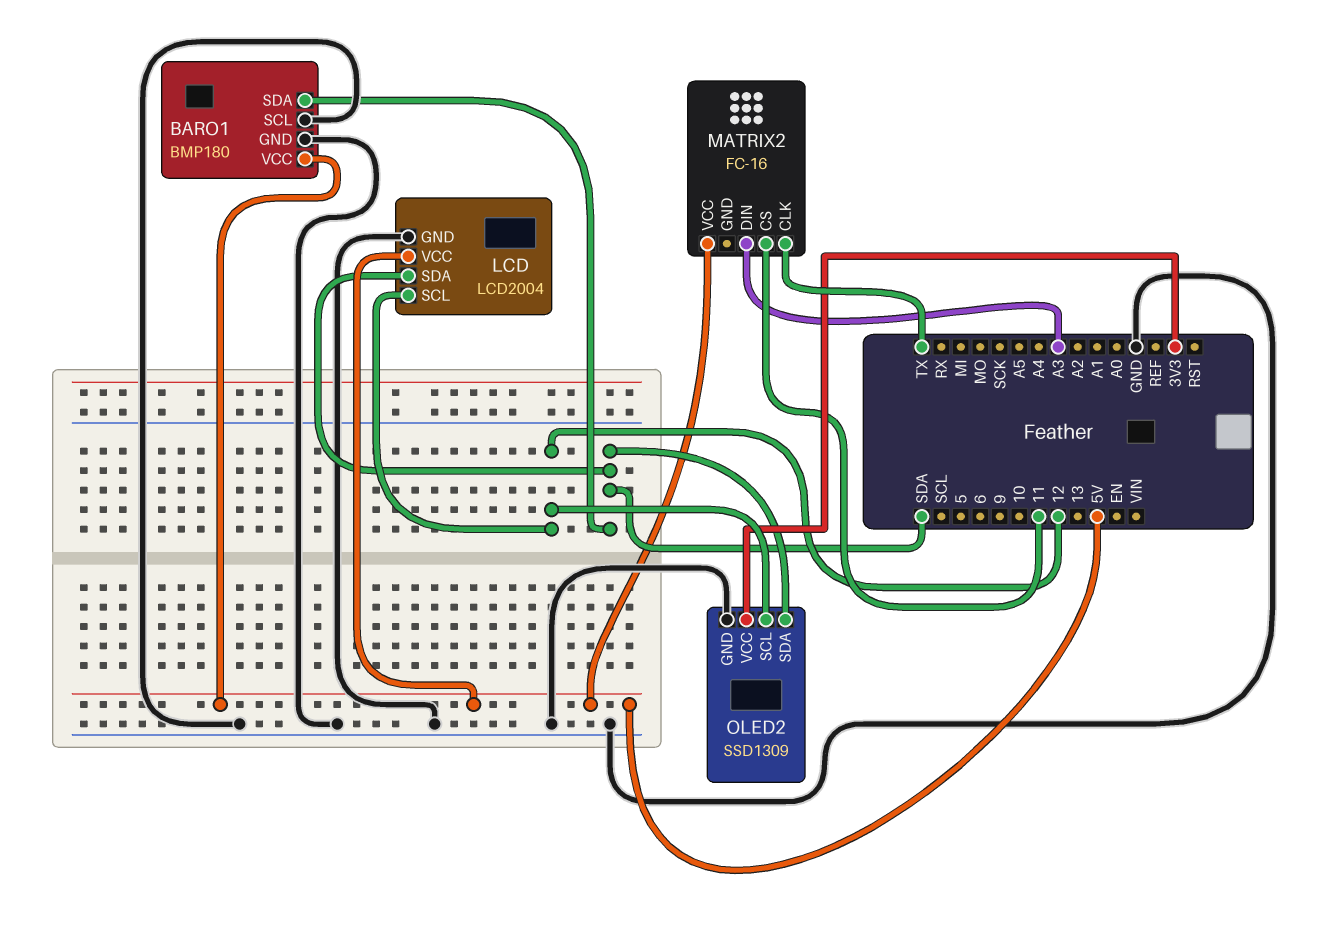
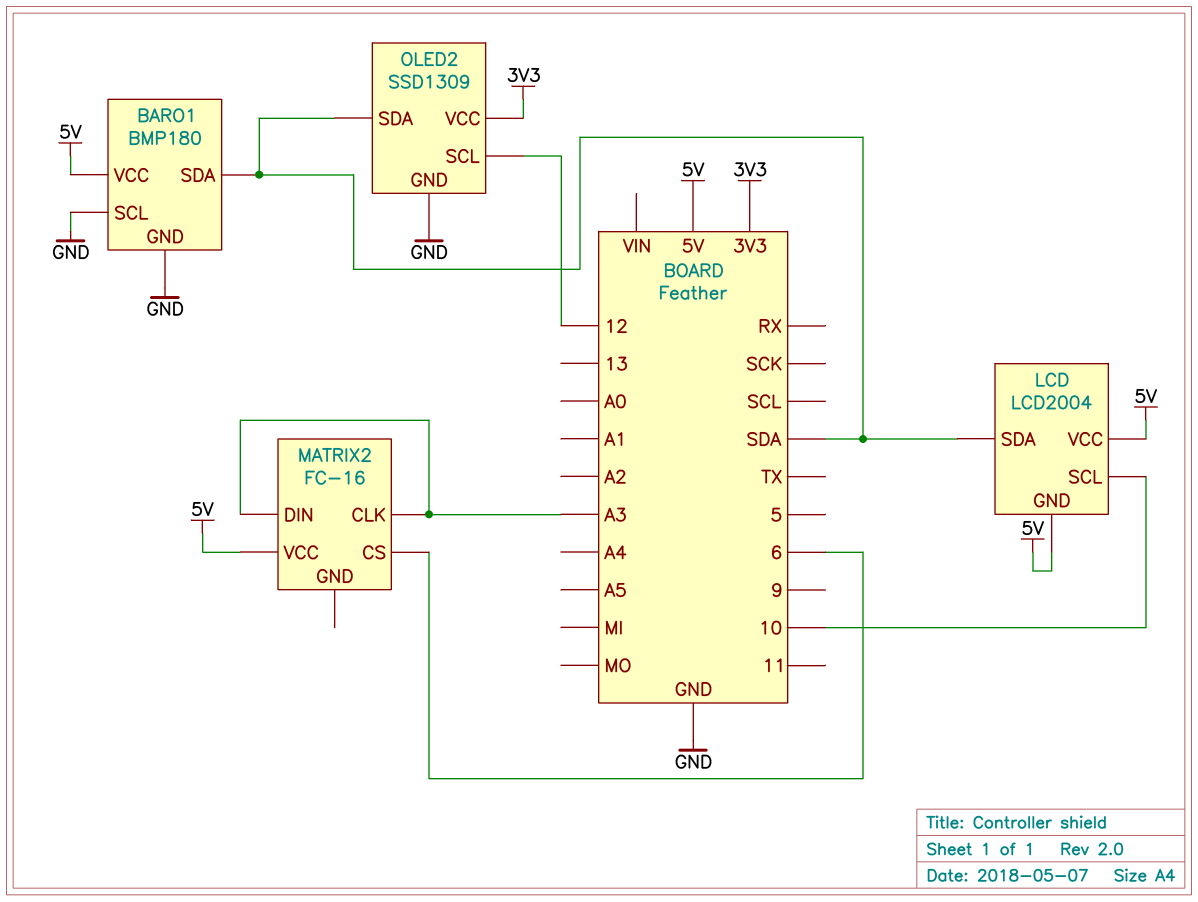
LCD pin GND: GND -> 5V
LCD pin SCL: 12 -> 10
MATRIX2 pin CLK: TX -> A3
MATRIX2 pin CS: 11 -> 6

